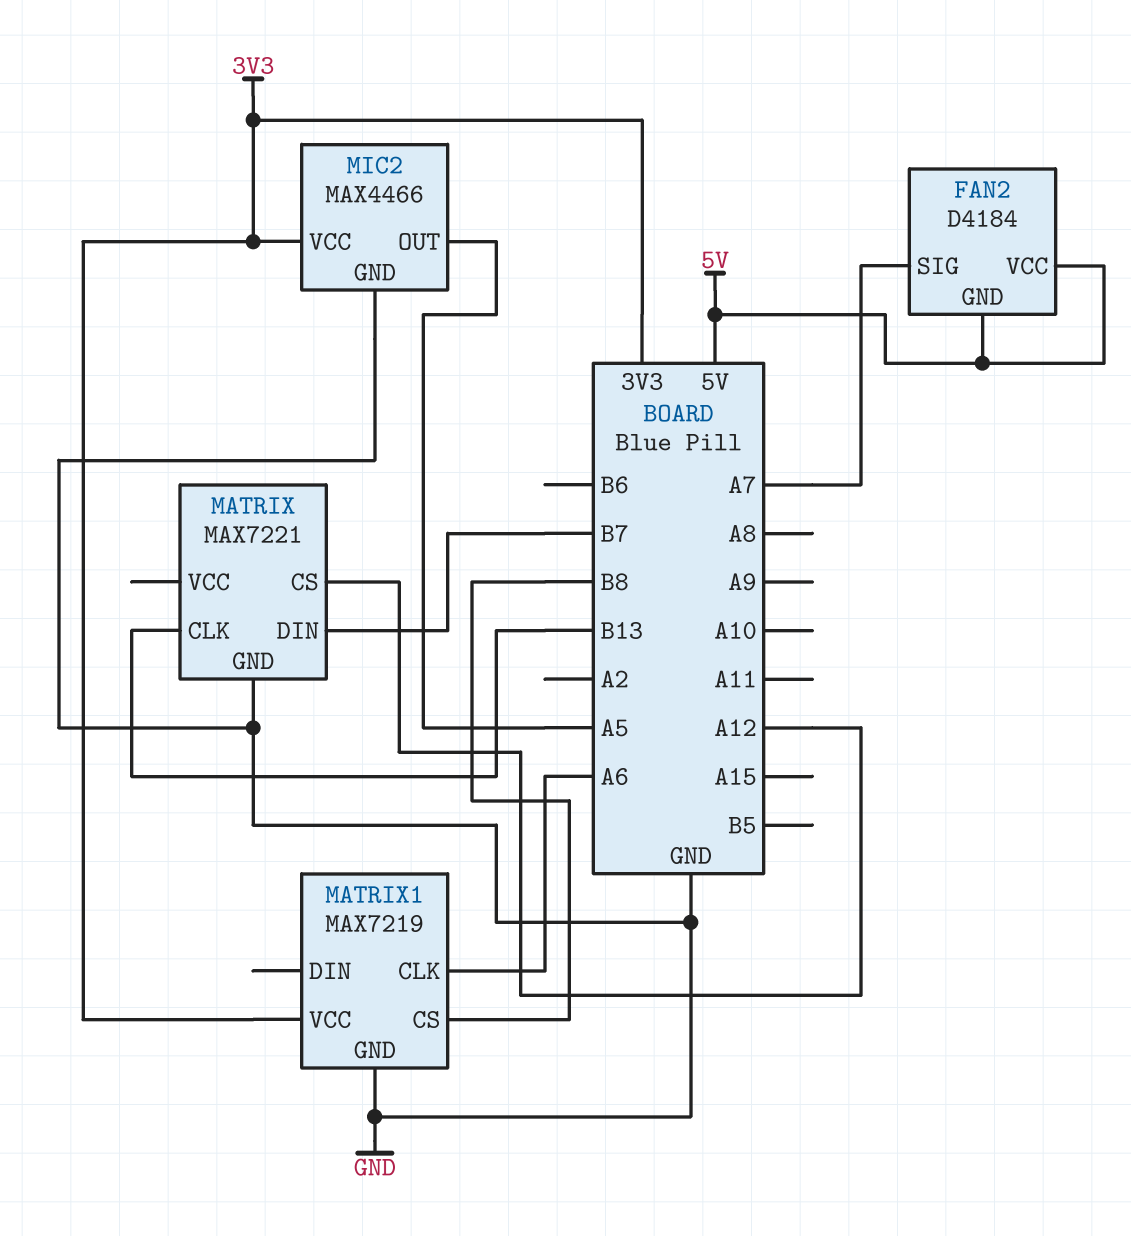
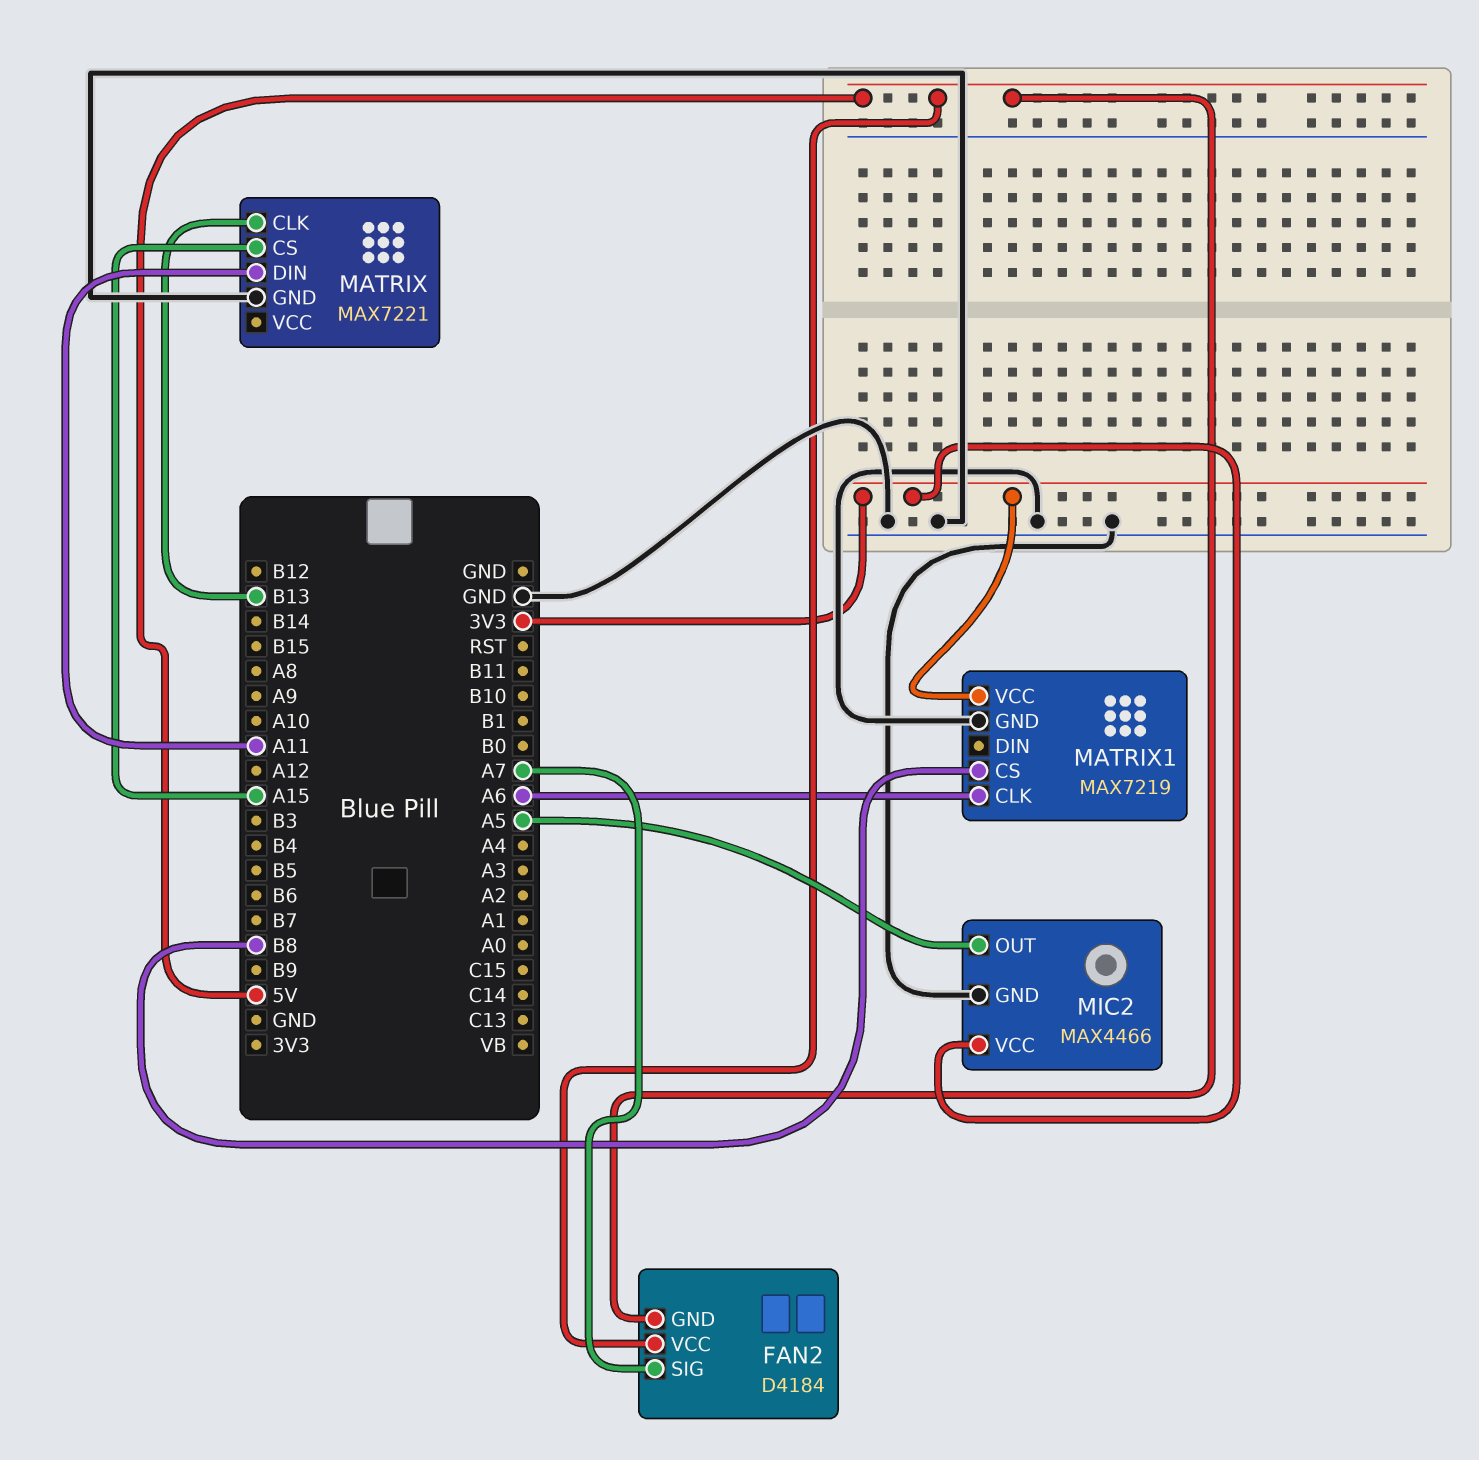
MATRIX pin CS: A12 -> A15
MATRIX pin DIN: B7 -> A11

